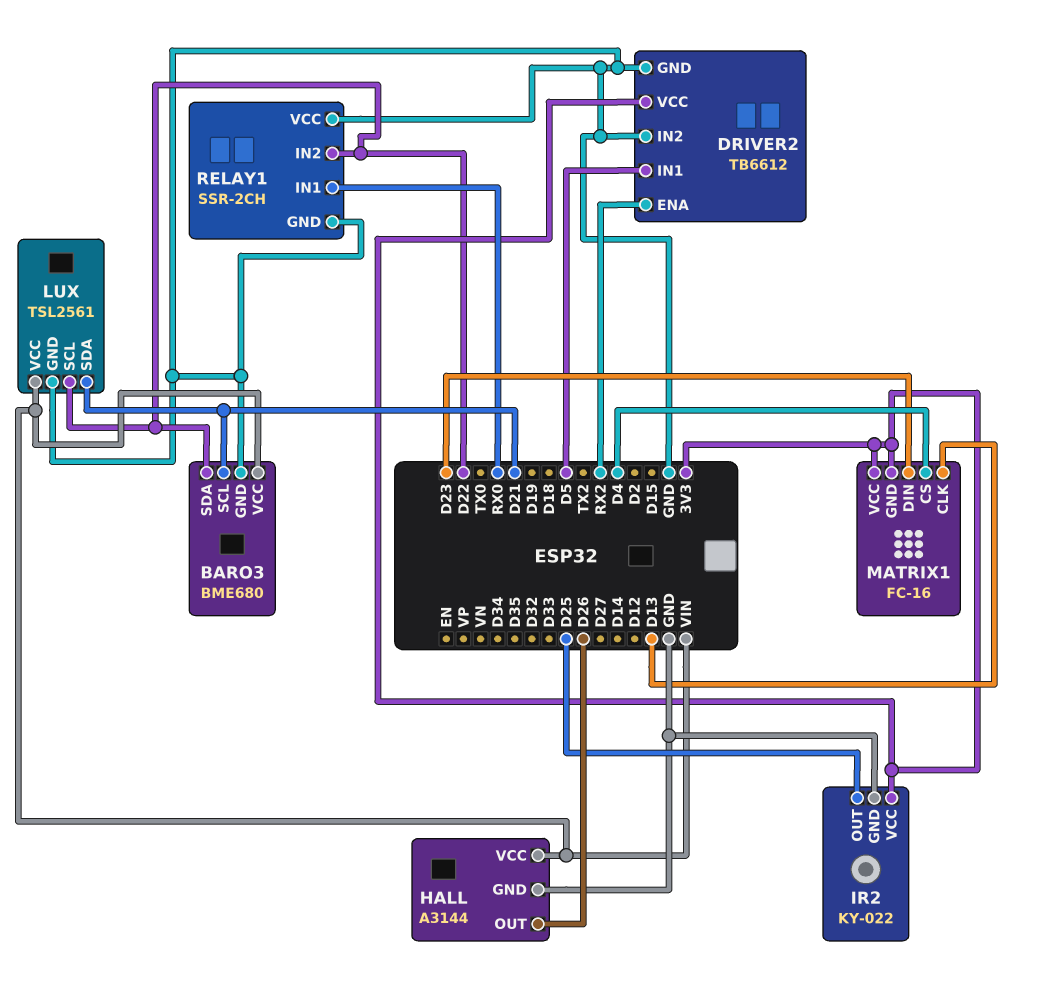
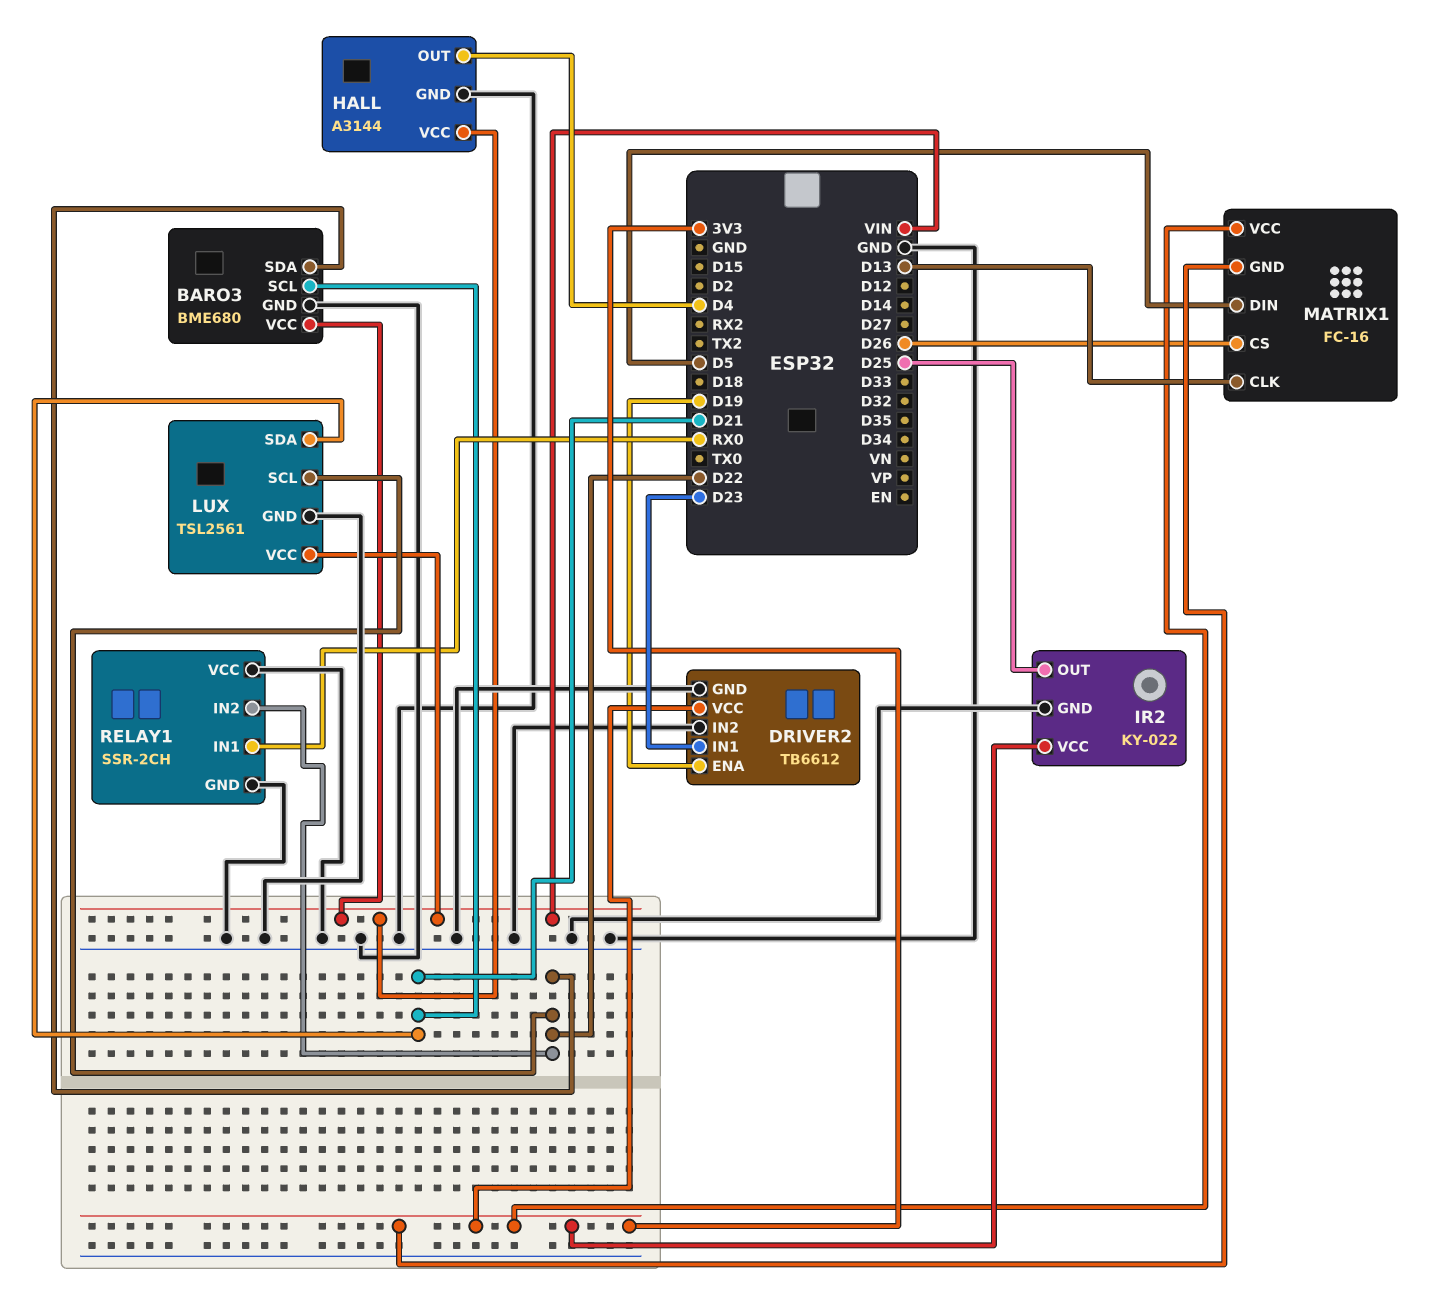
DRIVER2 pin ENA: RX2 -> D19
DRIVER2 pin IN1: D5 -> D23
HALL pin OUT: D26 -> D4
MATRIX1 pin CS: D4 -> D26
MATRIX1 pin DIN: D23 -> D5

